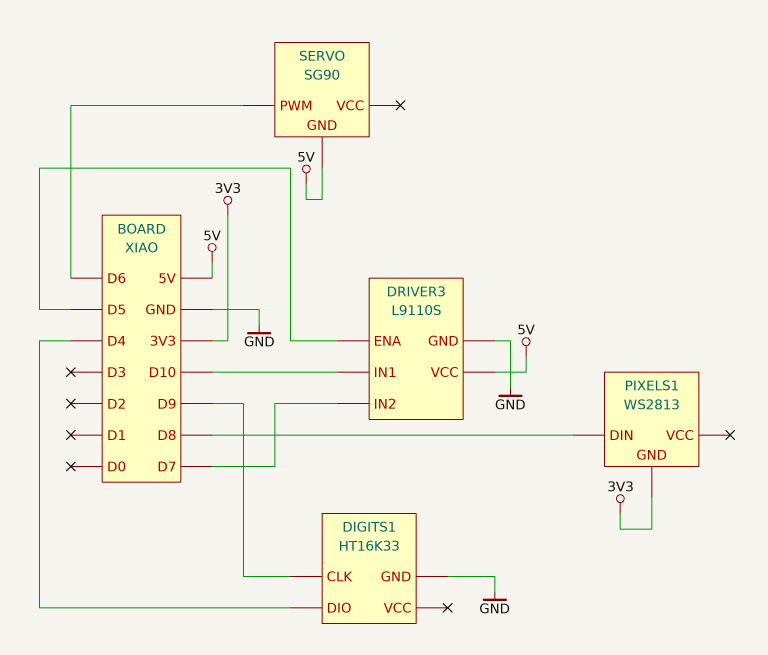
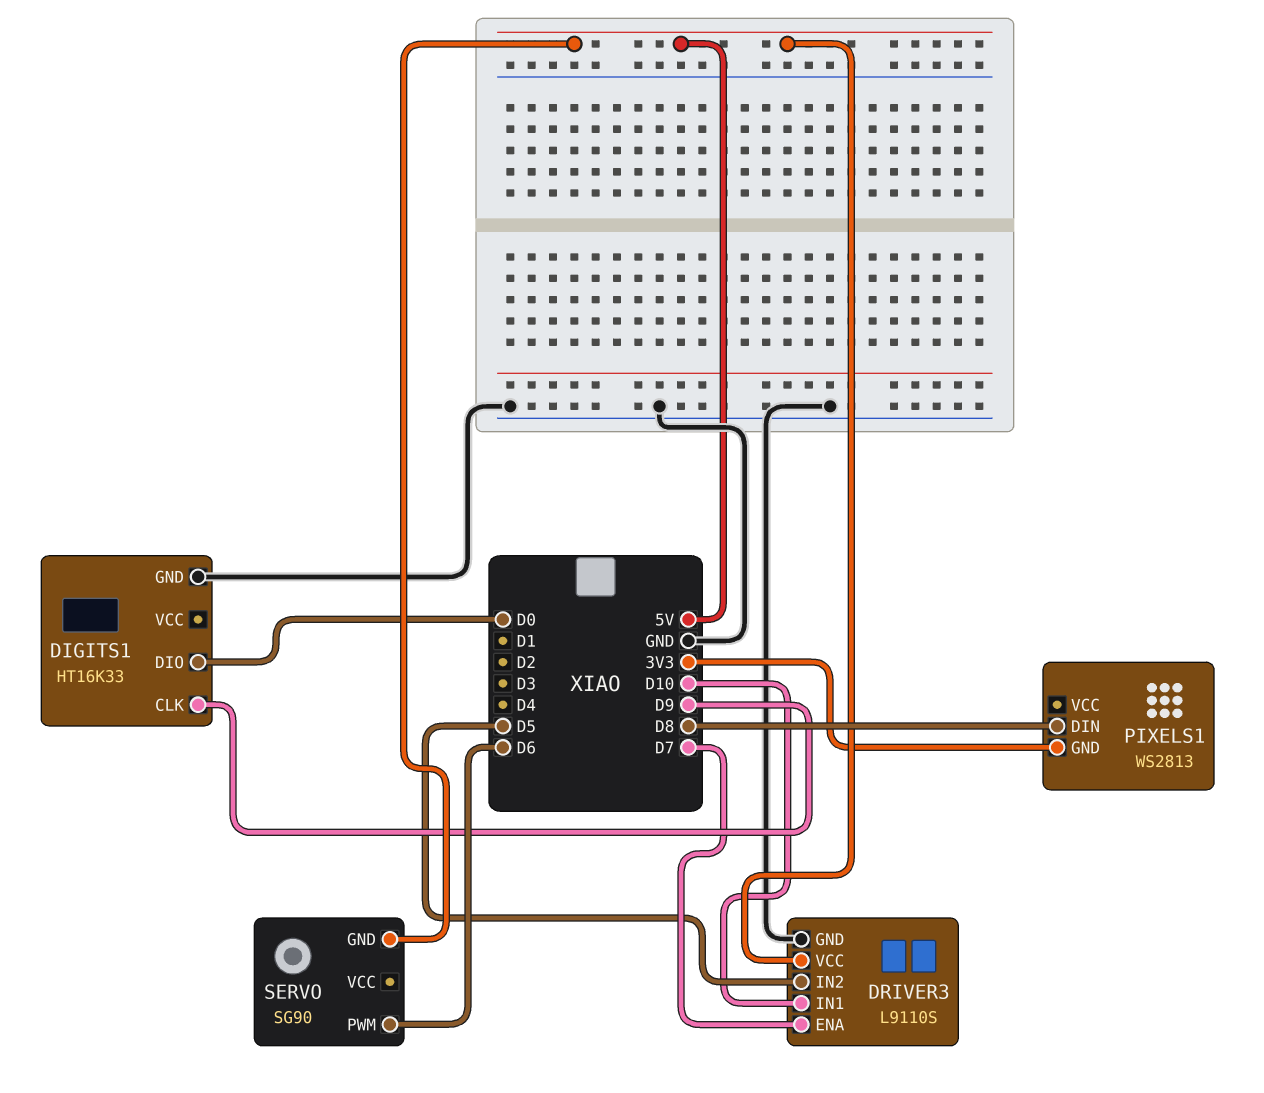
DIGITS1 pin DIO: D4 -> D0
DRIVER3 pin ENA: D5 -> D7
DRIVER3 pin IN2: D7 -> D5

